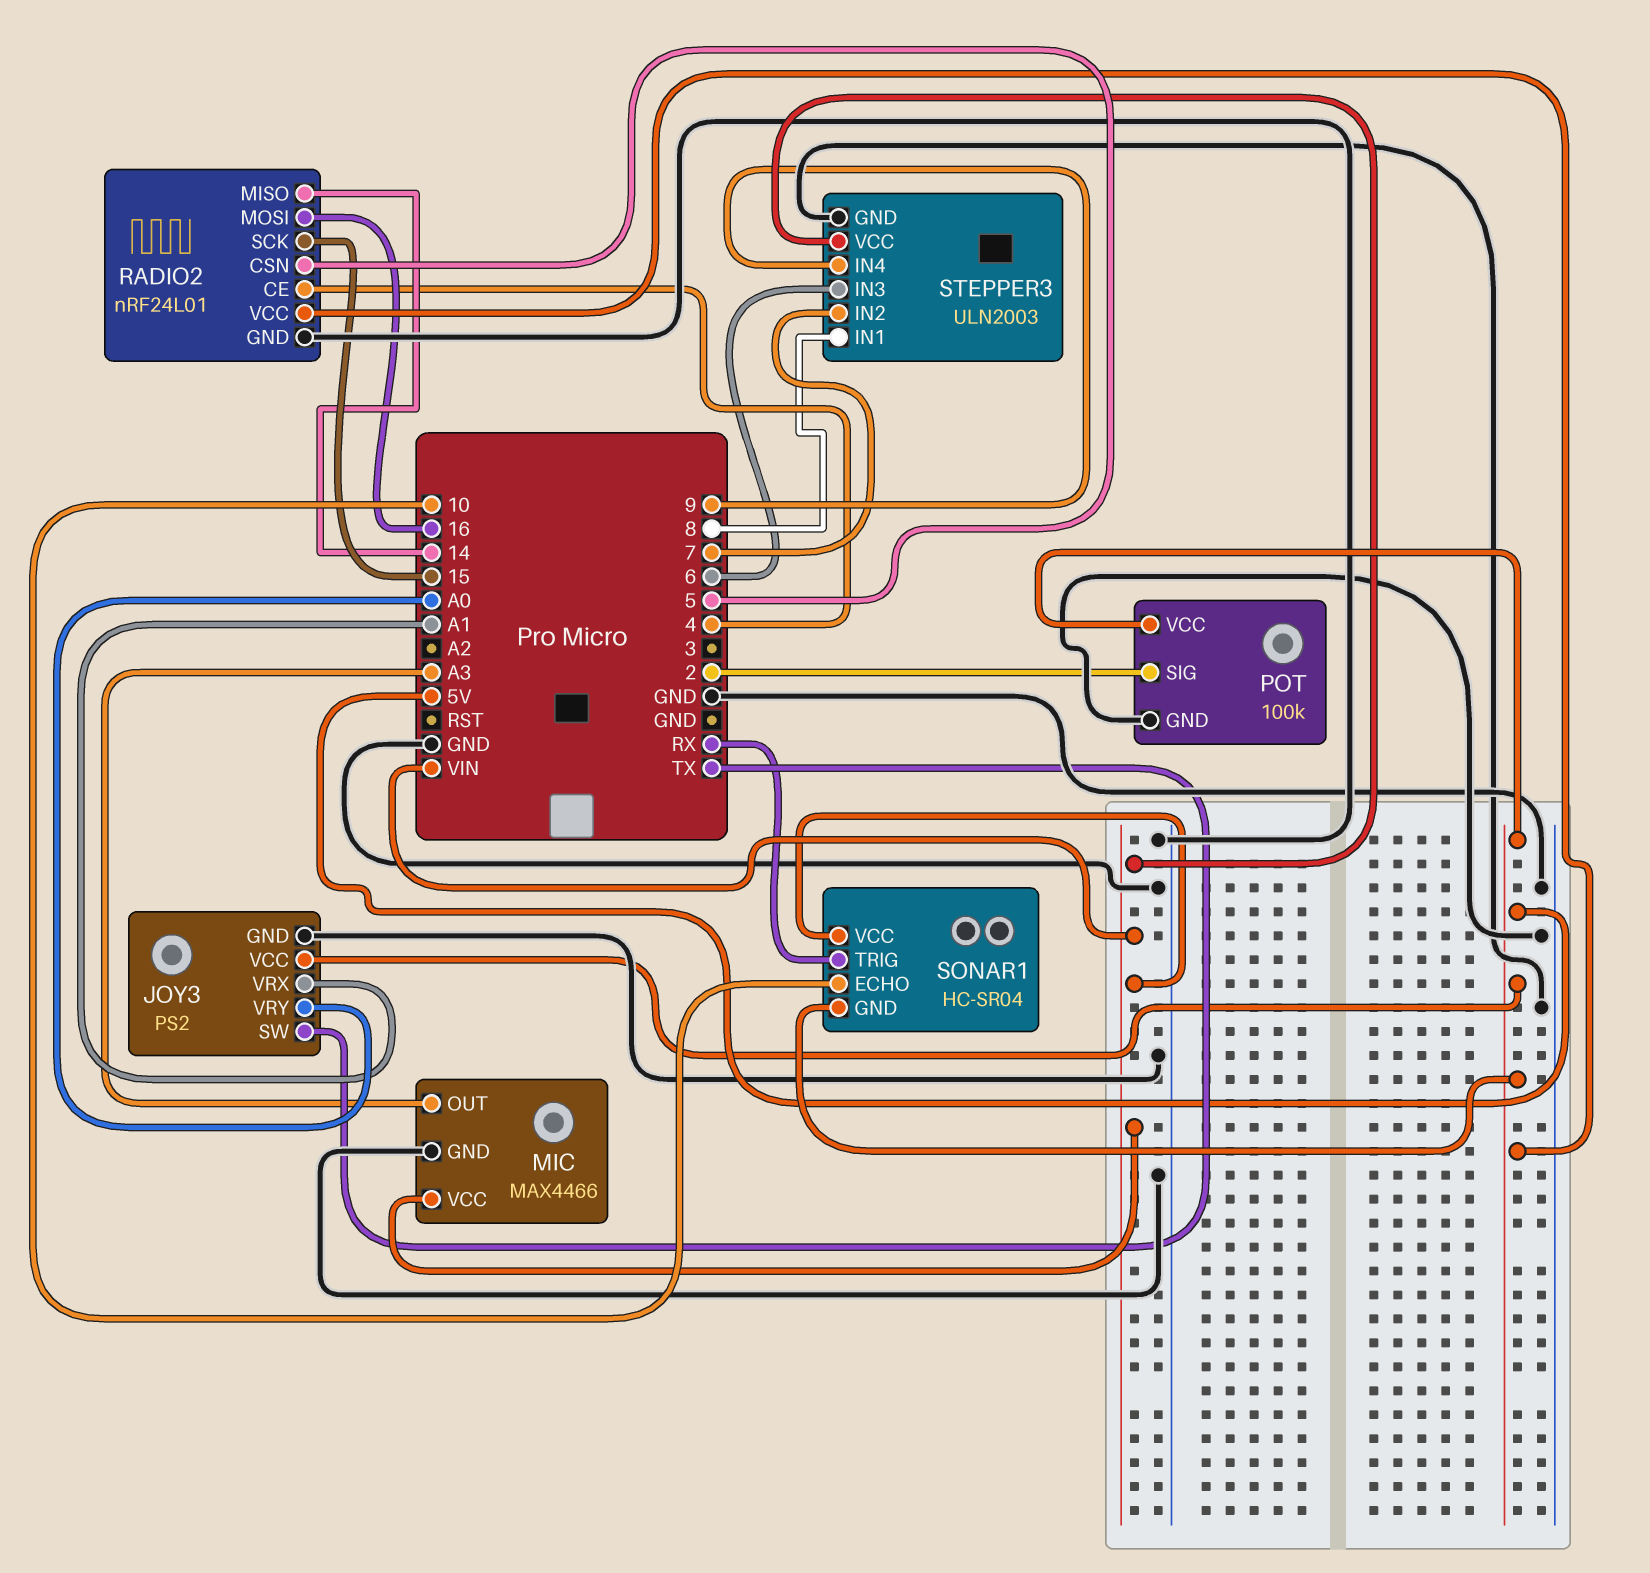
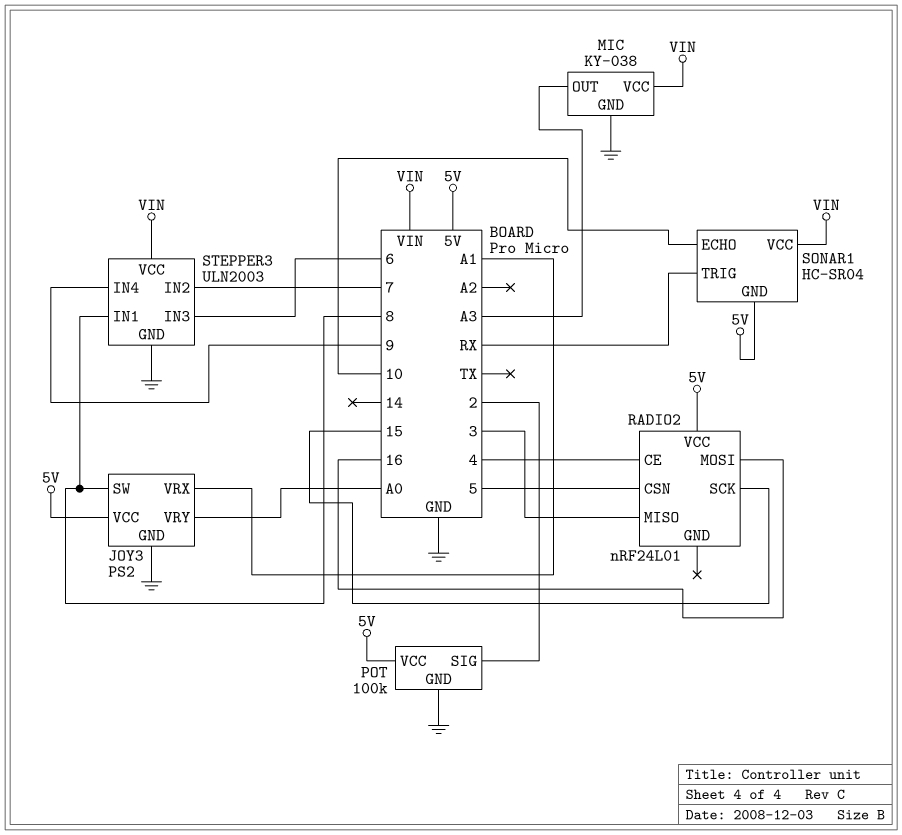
JOY3 pin SW: TX -> 8
MIC: MAX4466 -> KY-038
RADIO2 pin GND: GND -> none
RADIO2 pin MISO: 14 -> 3

